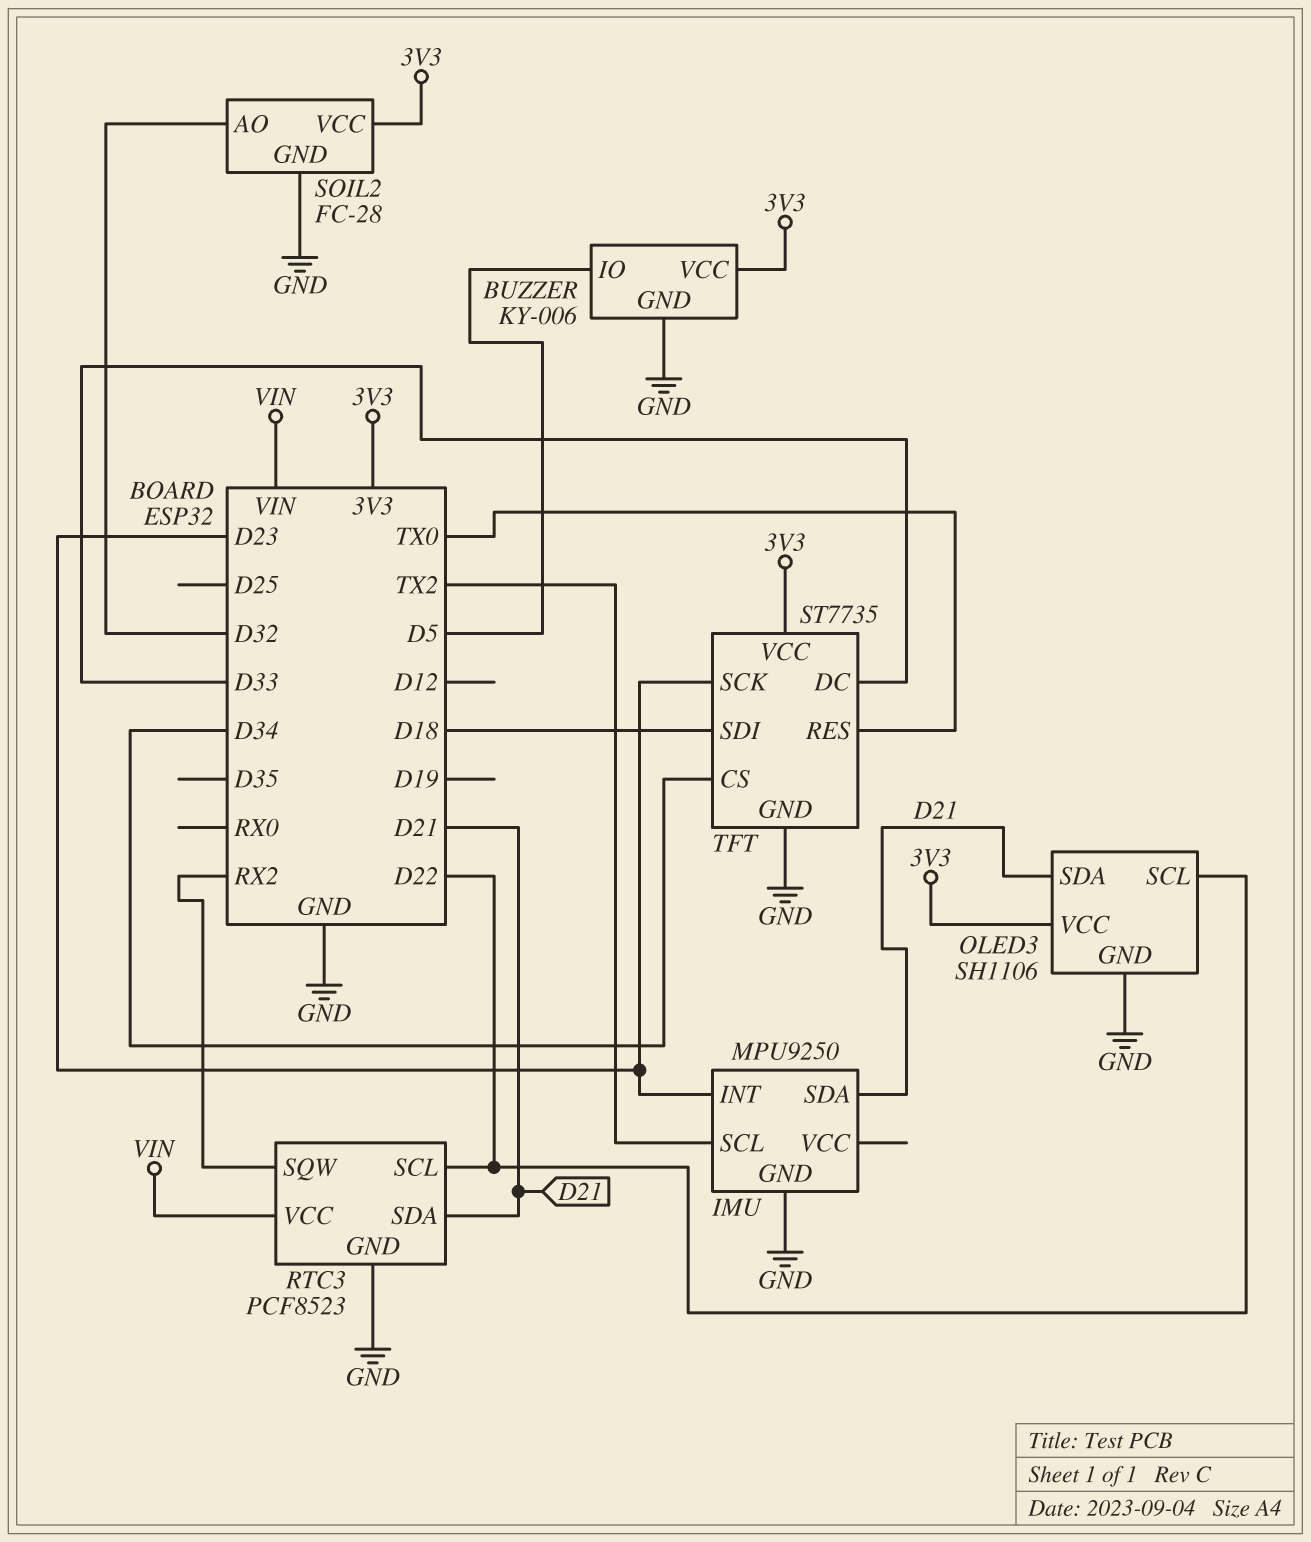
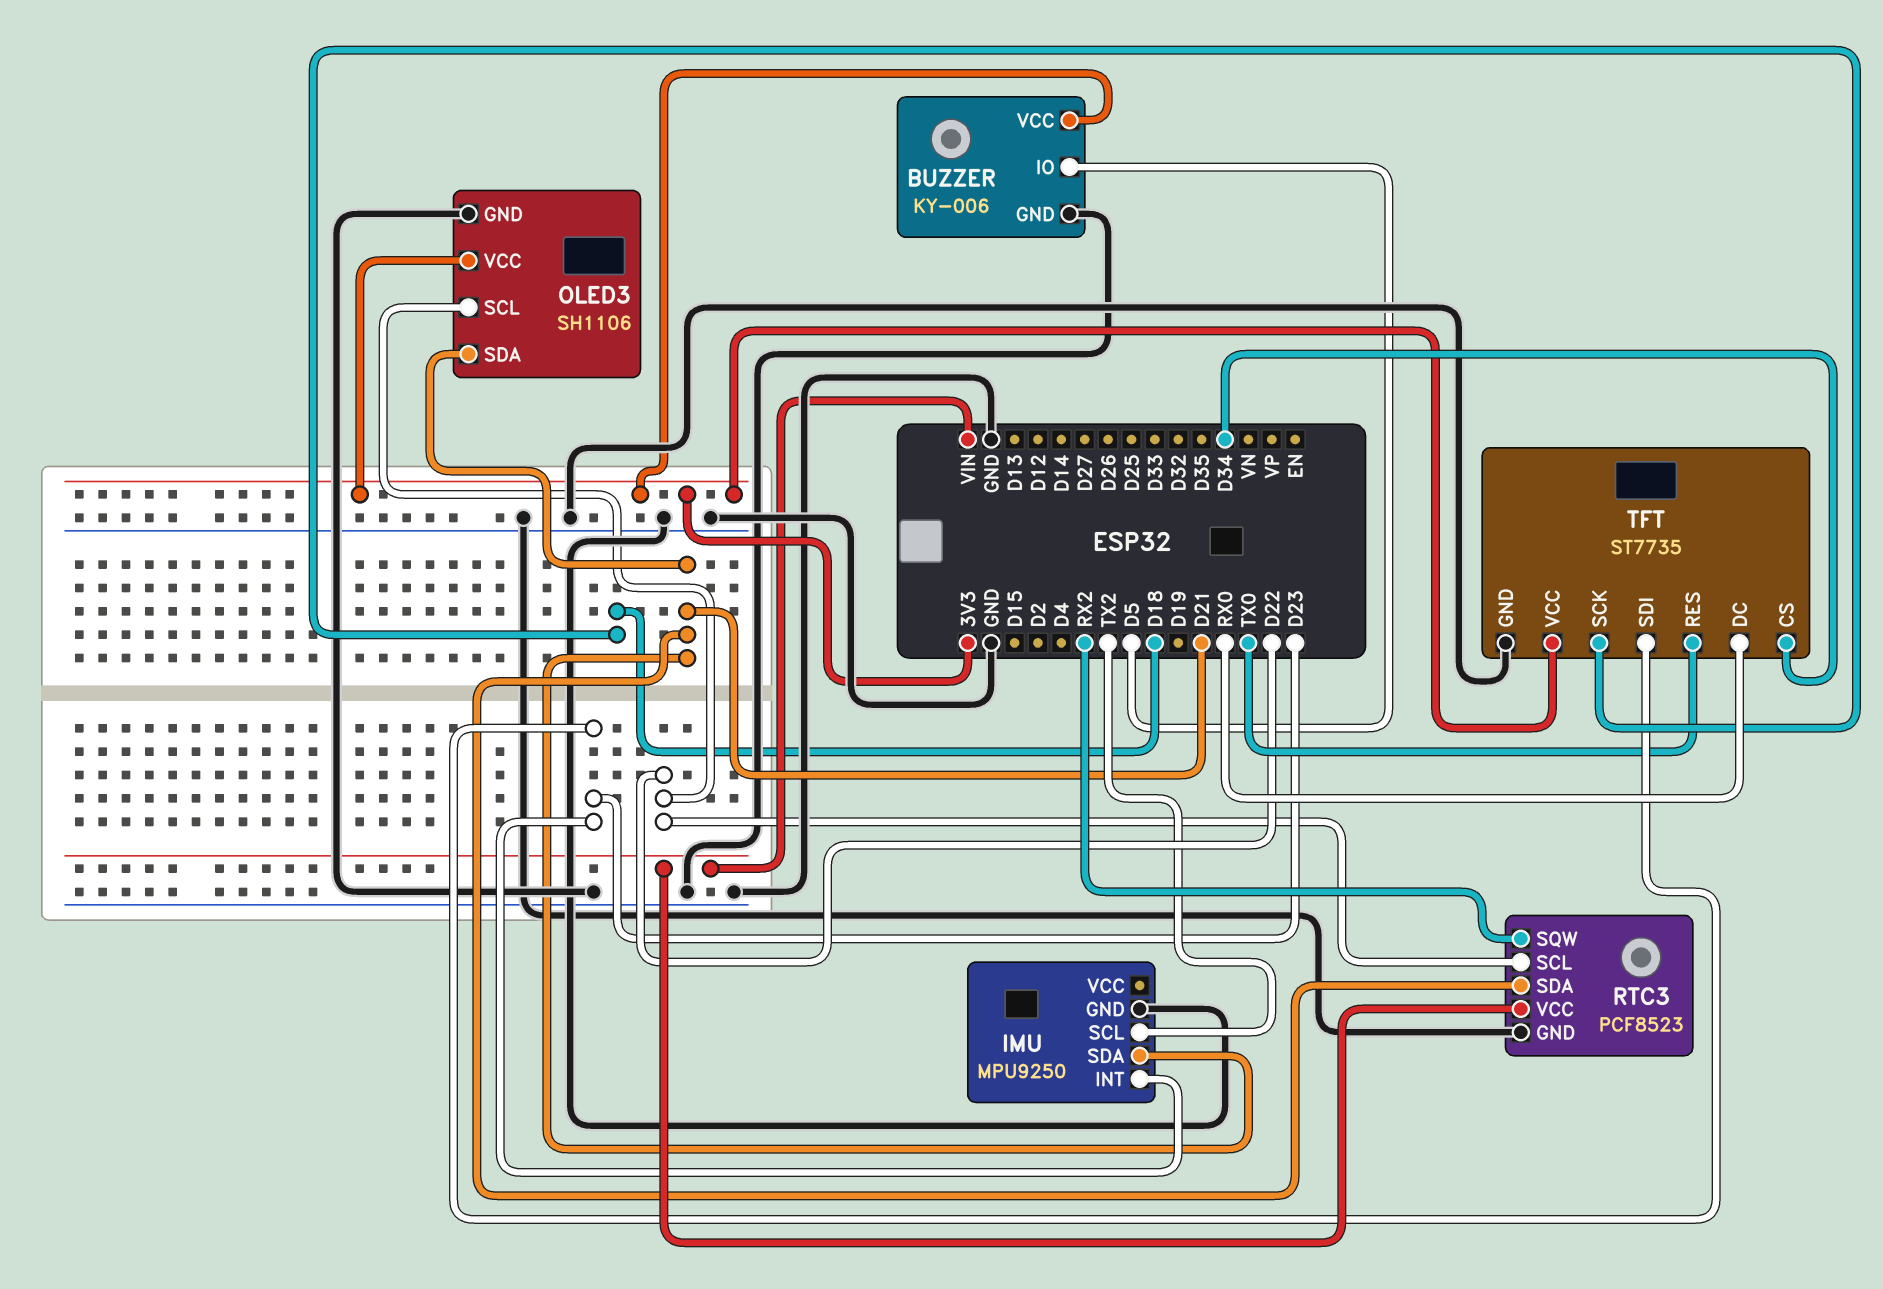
SOIL2: FC-28 -> none
SOIL2 pin AO: D32 -> none
SOIL2 pin GND: GND -> none
SOIL2 pin VCC: 3V3 -> none
TFT pin DC: D33 -> RX0
TFT pin SCK: D23 -> D18
TFT pin SDI: D18 -> D23

